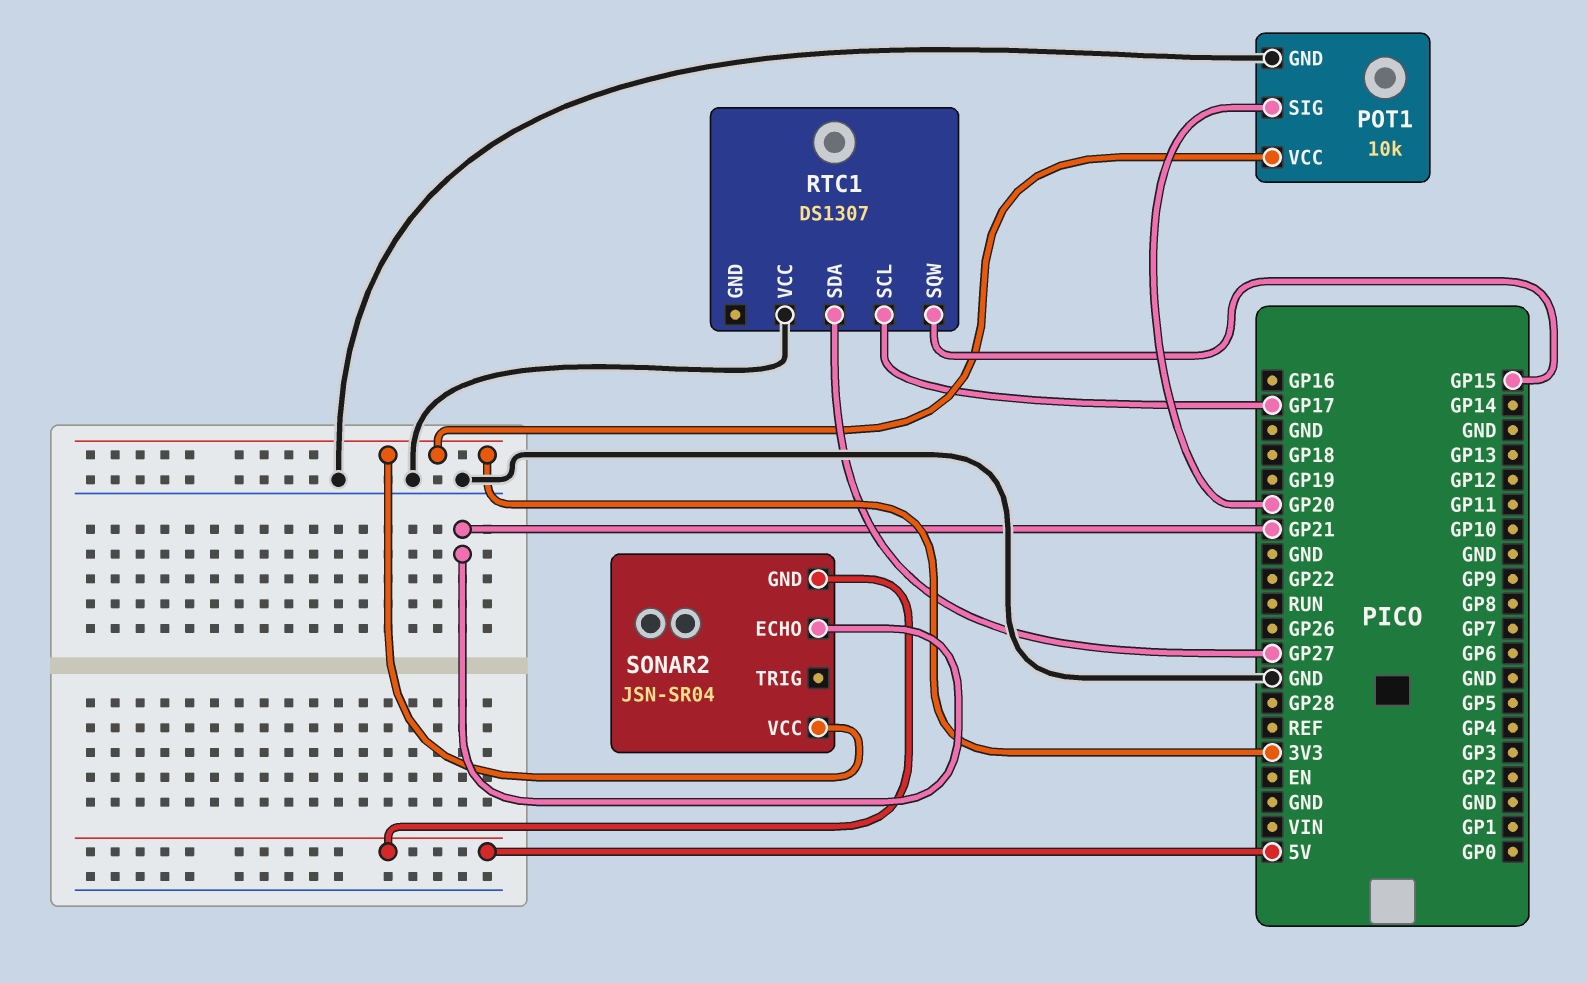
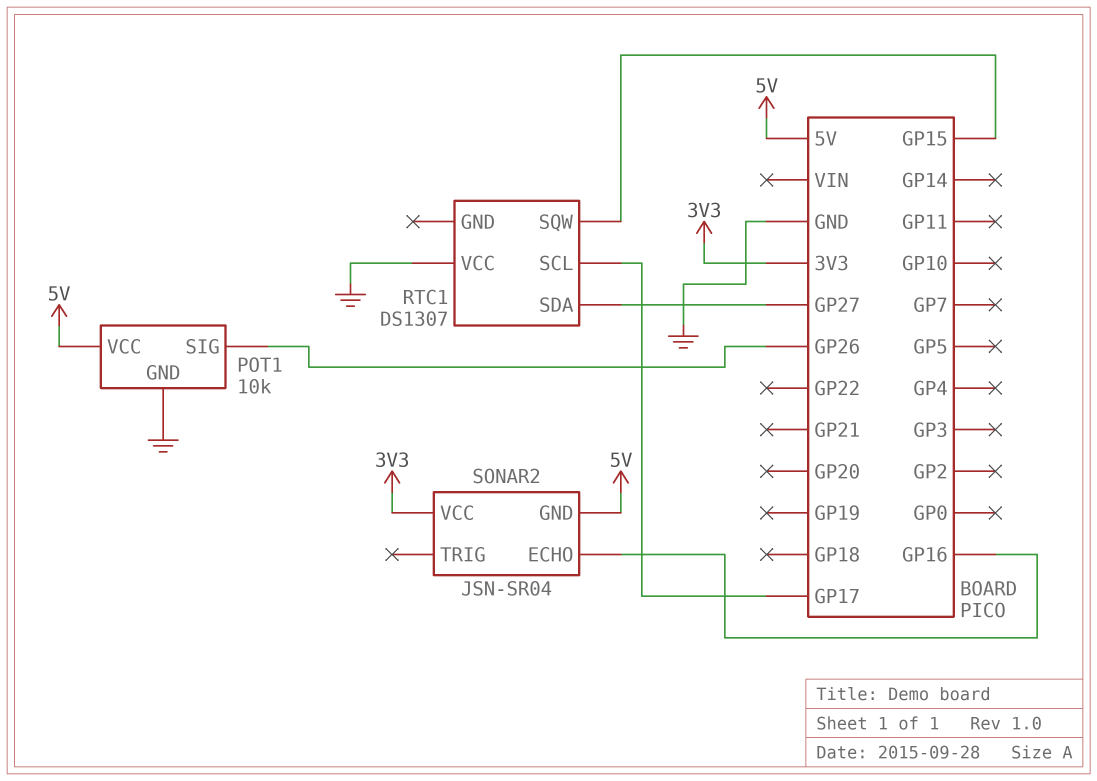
POT1 pin SIG: GP20 -> GP26
POT1 pin VCC: 3V3 -> 5V
SONAR2 pin ECHO: GP21 -> GP16

